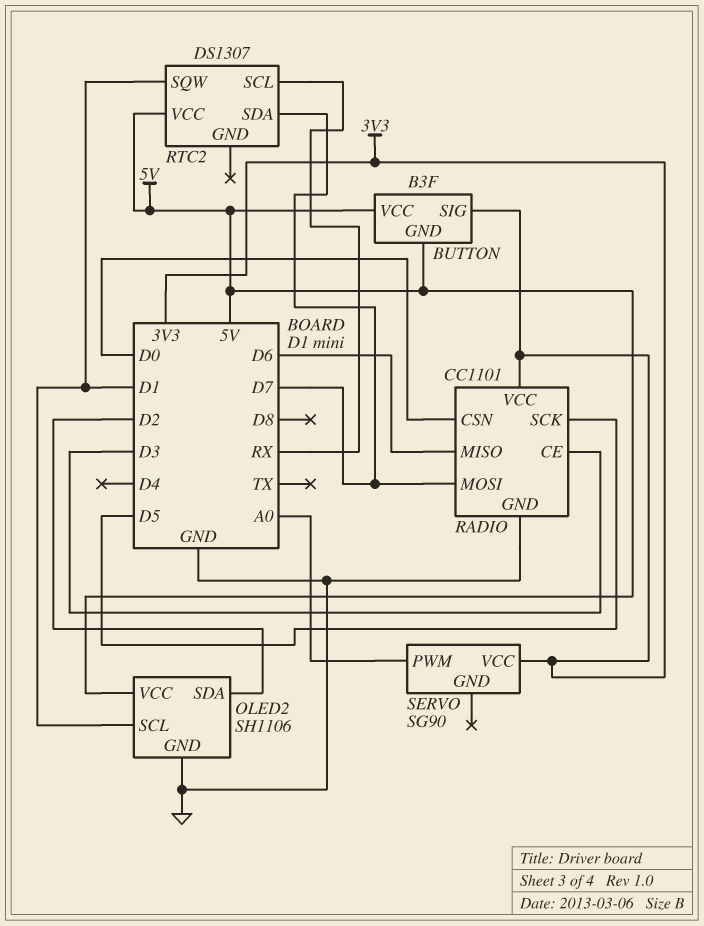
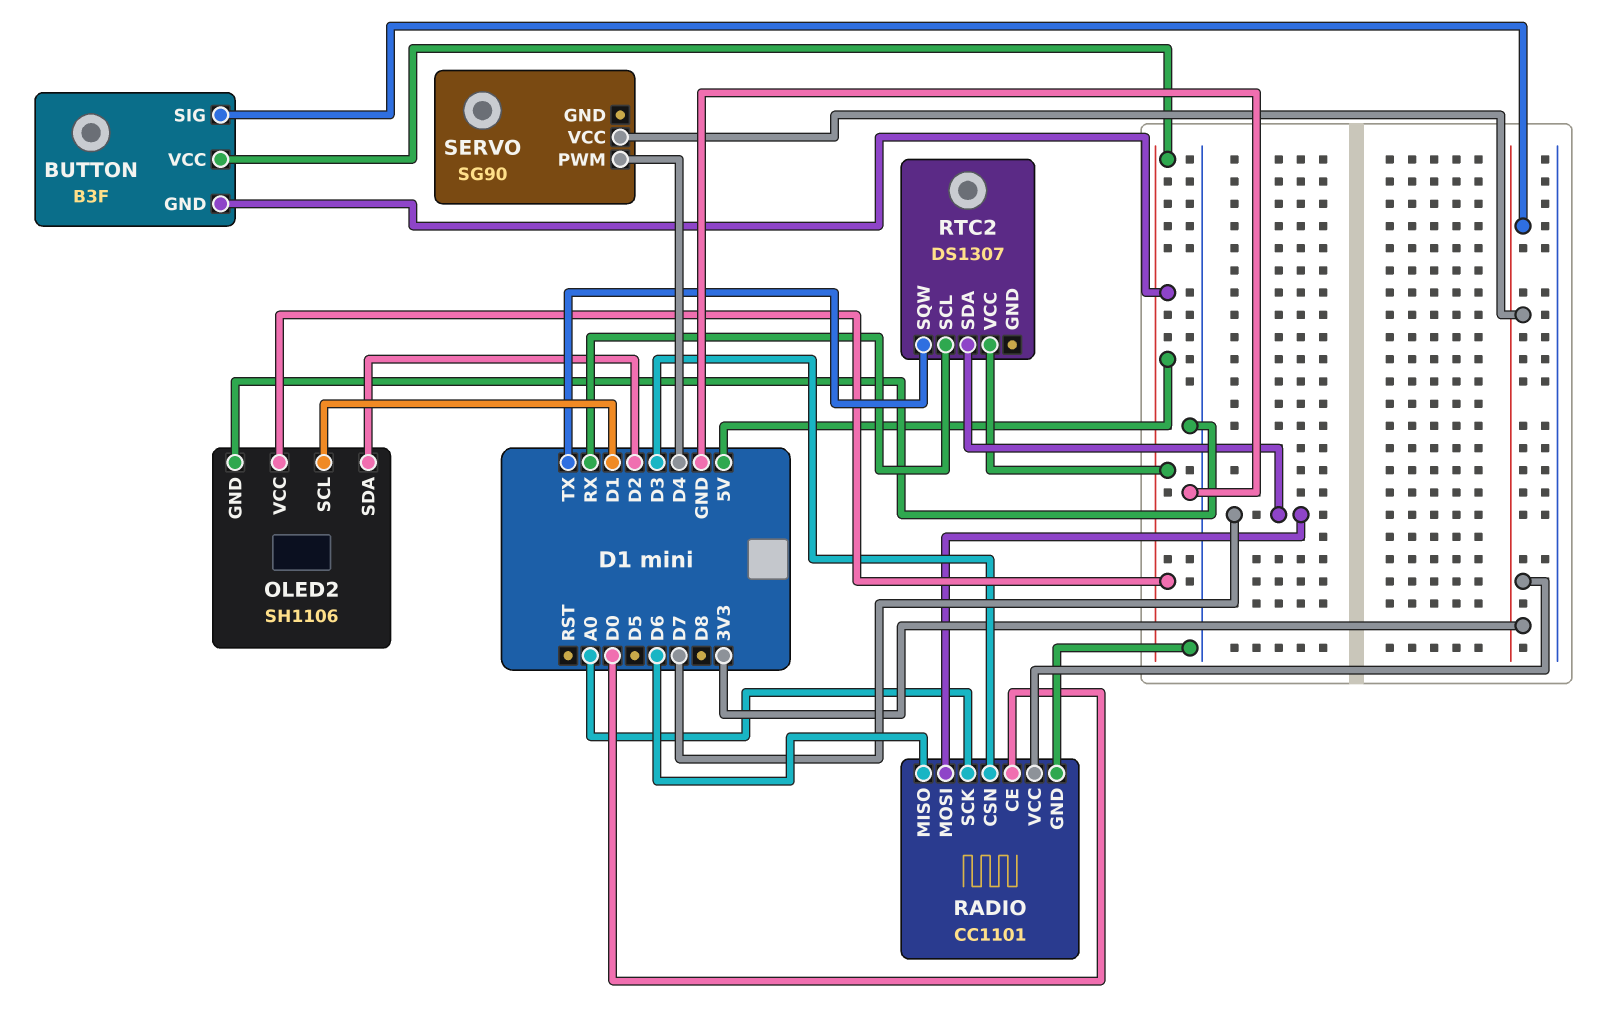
RADIO pin CE: D3 -> D0
RADIO pin CSN: D0 -> D3
RADIO pin SCK: D5 -> A0
RTC2 pin SQW: D1 -> TX
SERVO pin PWM: A0 -> D4

